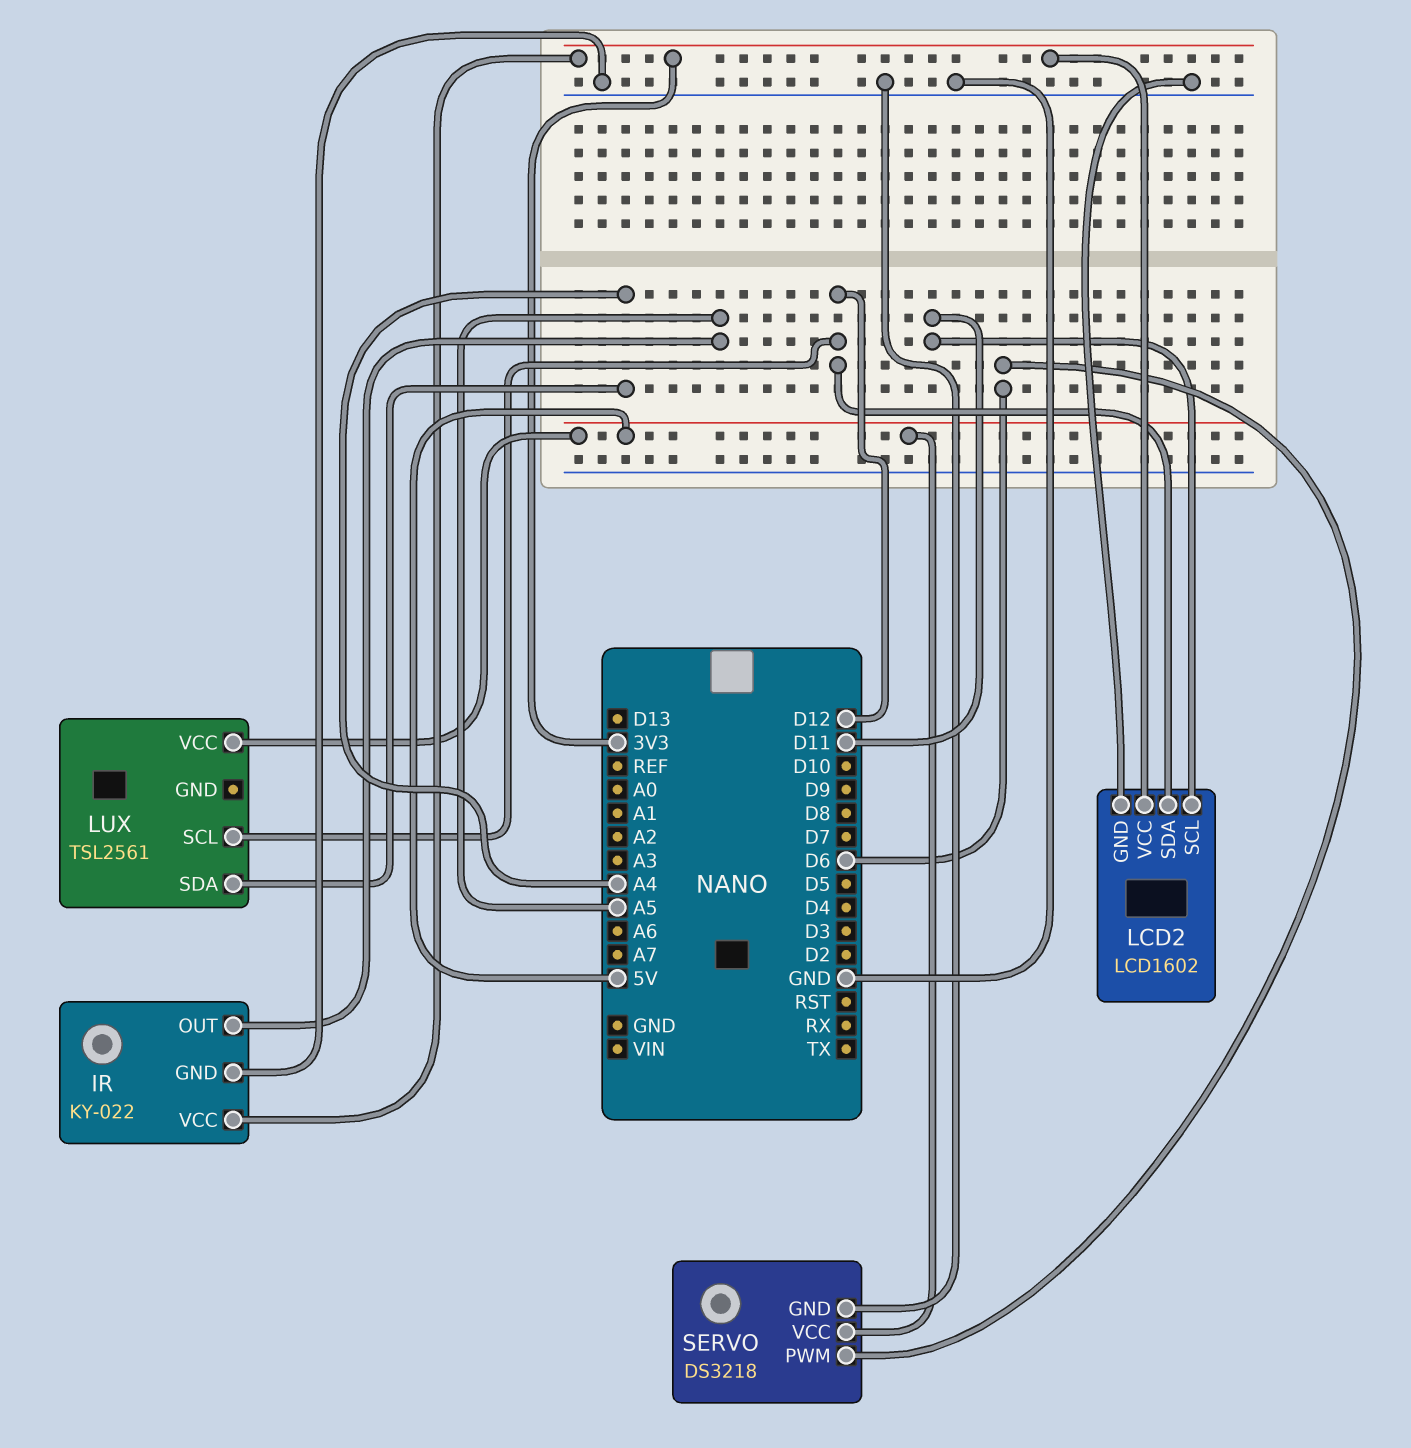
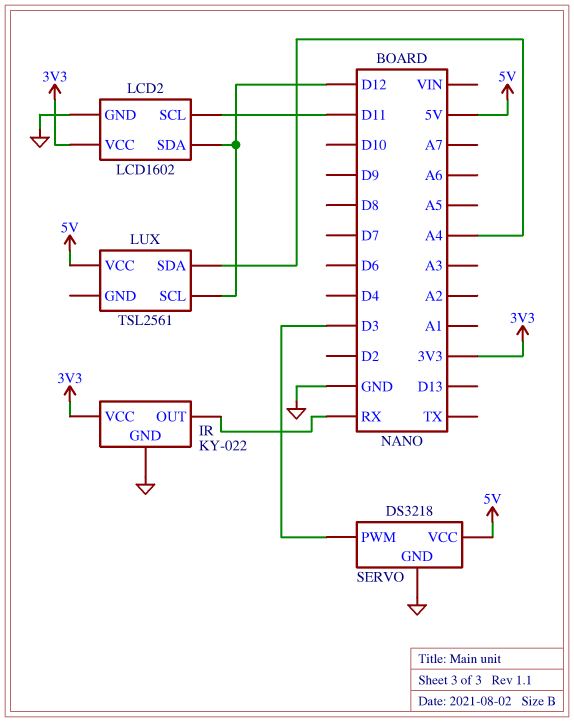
IR pin OUT: A5 -> RX
SERVO pin PWM: D6 -> D3

